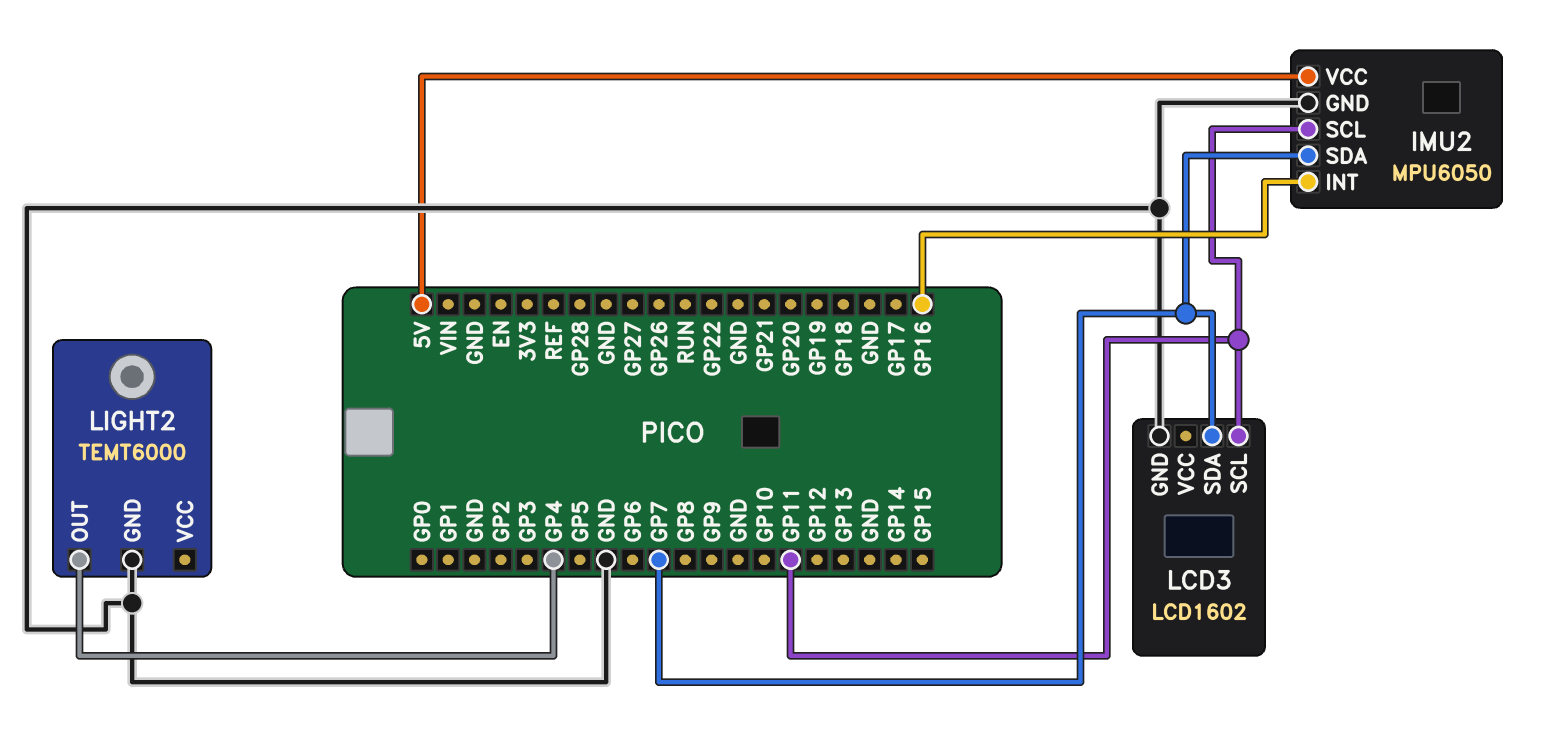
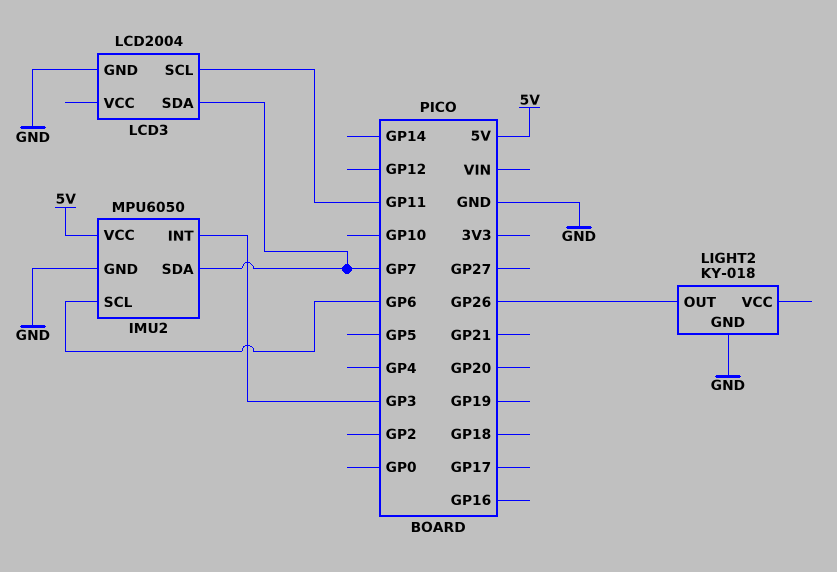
IMU2 pin INT: GP16 -> GP3
IMU2 pin SCL: GP11 -> GP6
LCD3: LCD1602 -> LCD2004
LIGHT2: TEMT6000 -> KY-018
LIGHT2 pin OUT: GP4 -> GP26

